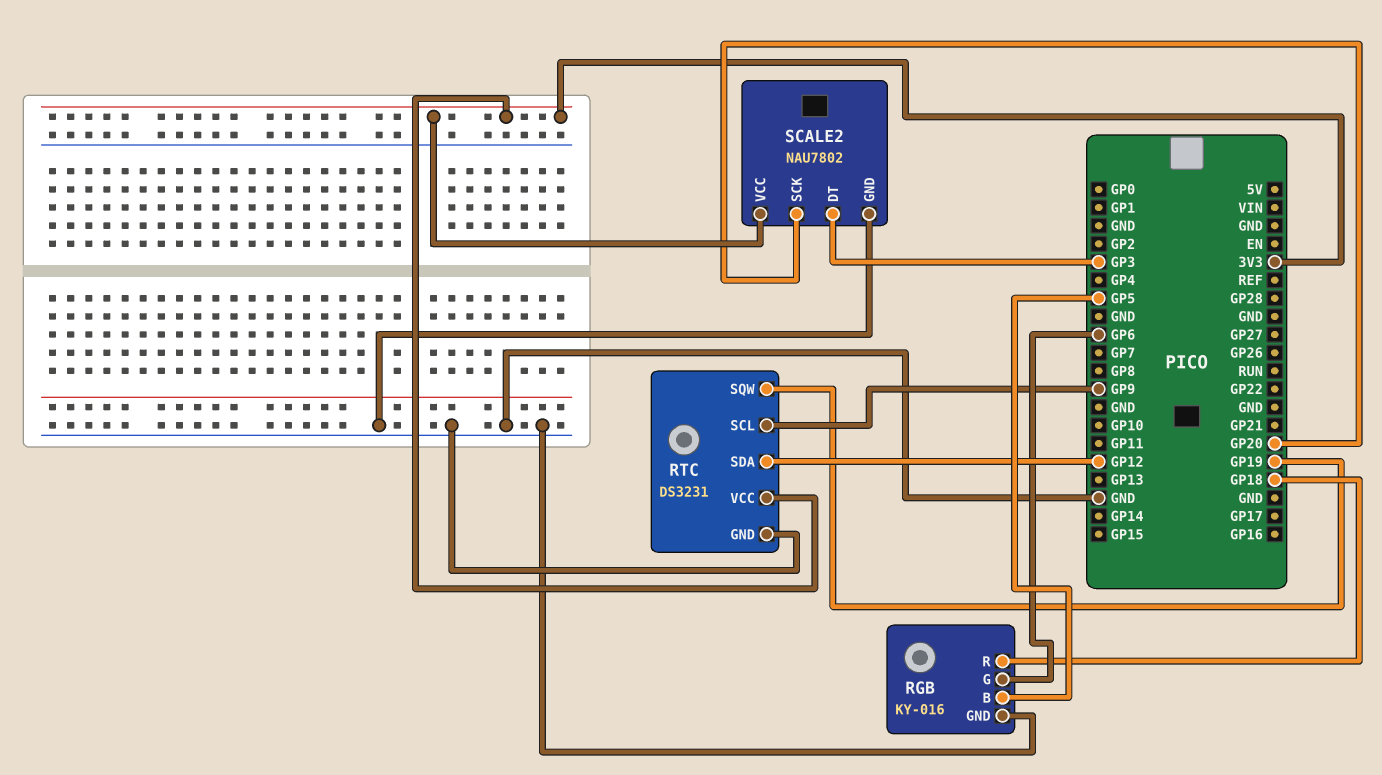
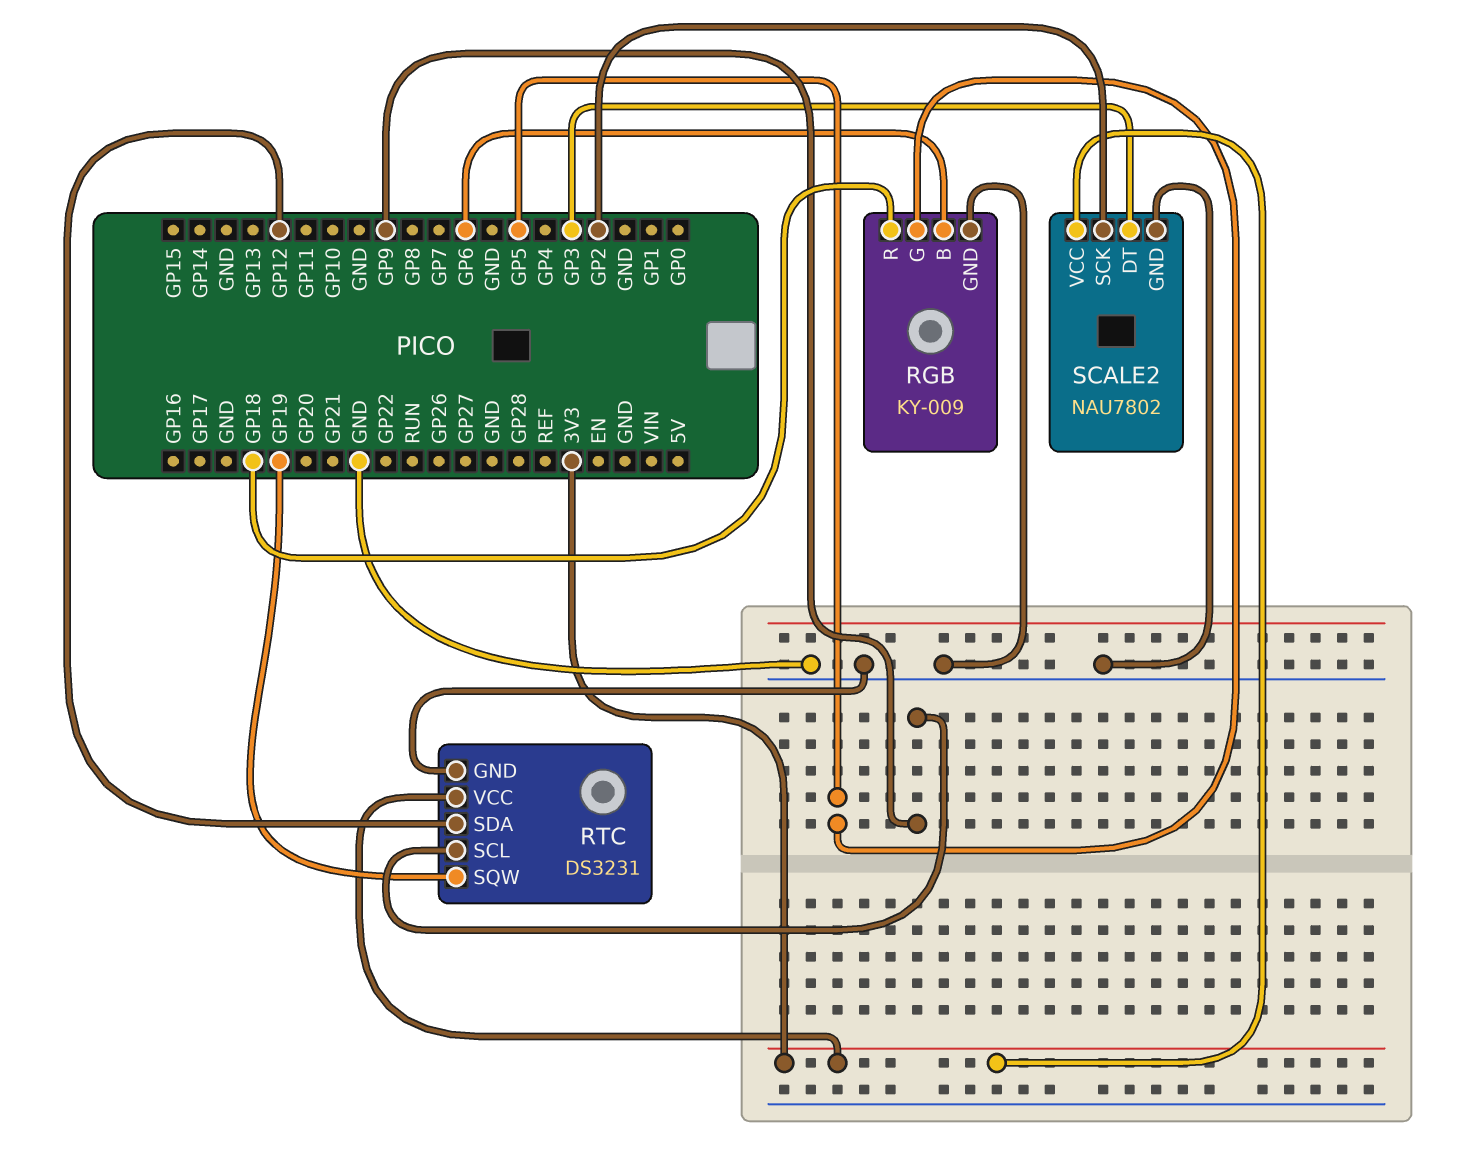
RGB: KY-016 -> KY-009
RGB pin B: GP5 -> GP6
RGB pin G: GP6 -> GP5
SCALE2 pin SCK: GP20 -> GP2

